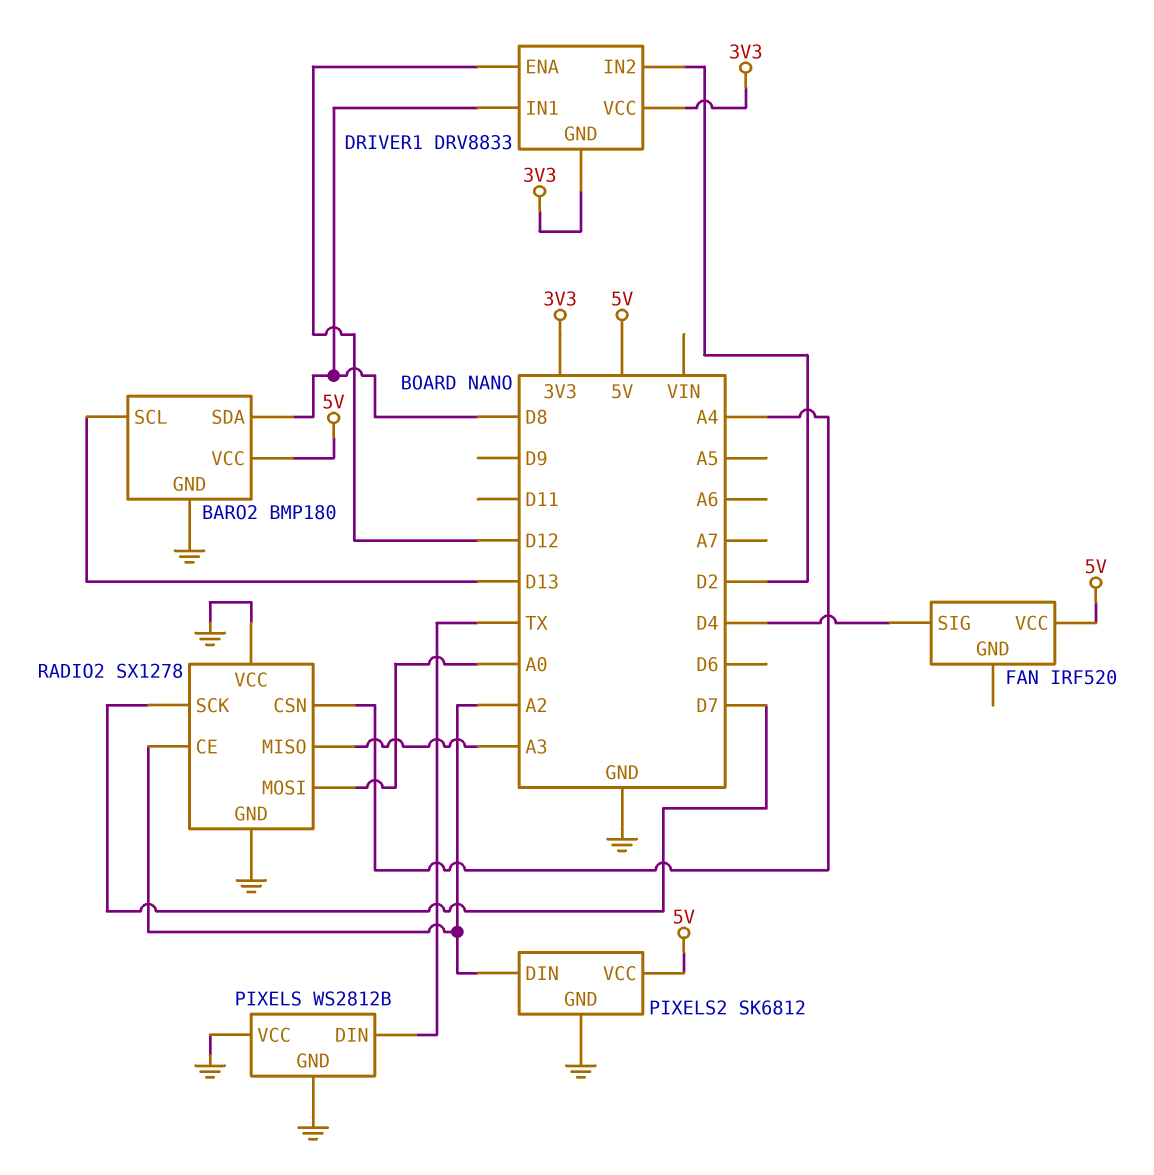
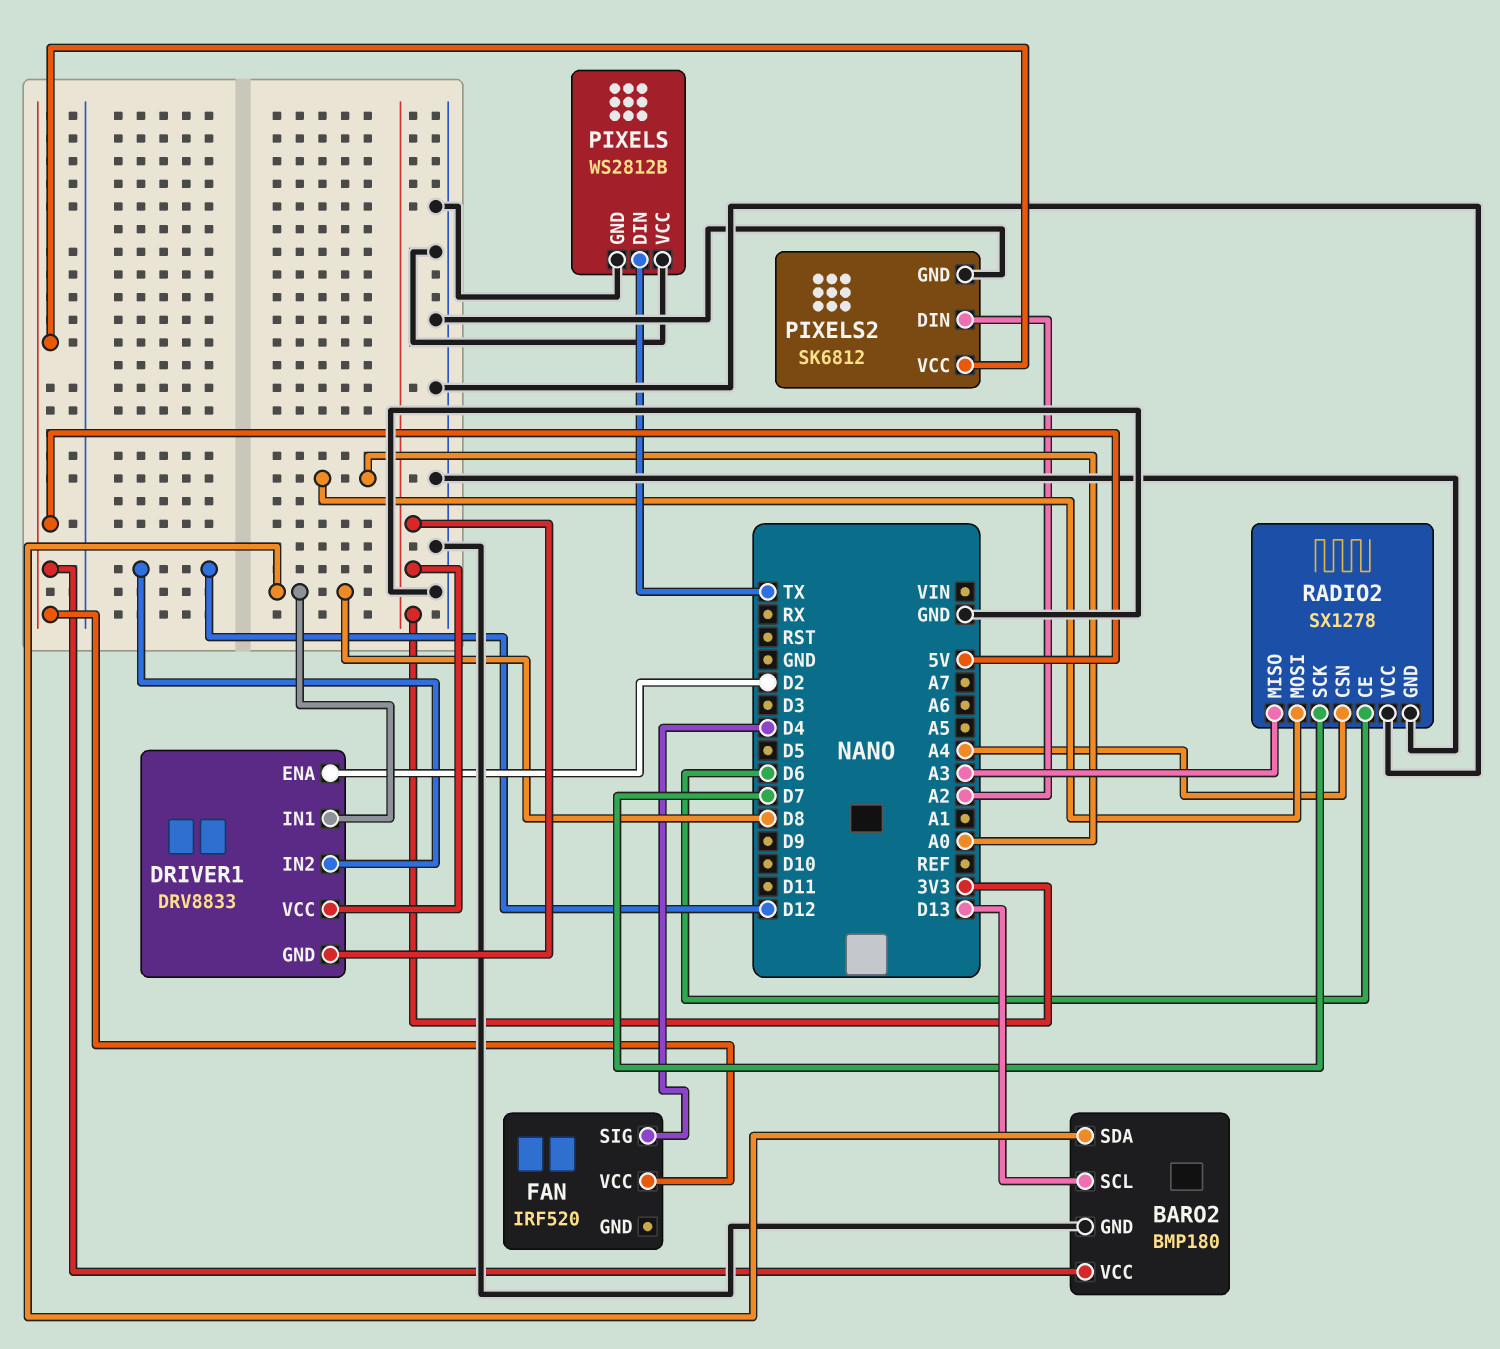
DRIVER1 pin ENA: D12 -> D2
DRIVER1 pin IN2: D2 -> D12
RADIO2 pin CE: A2 -> D6

